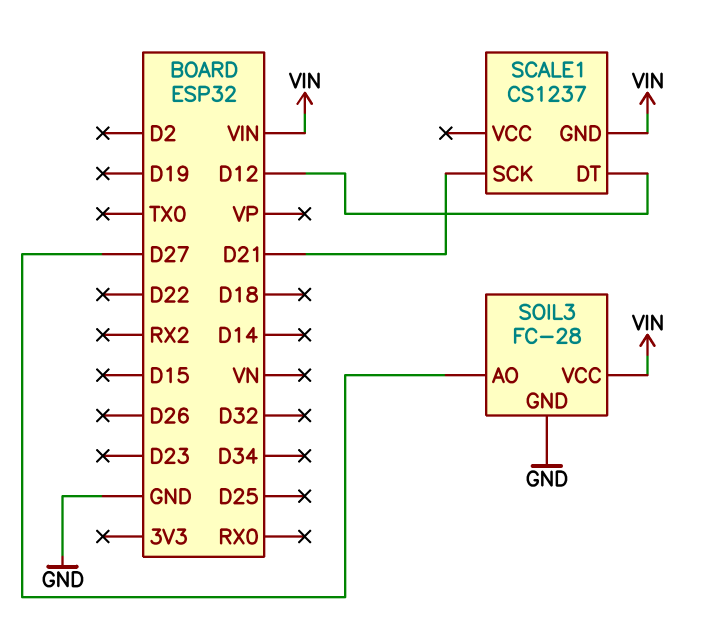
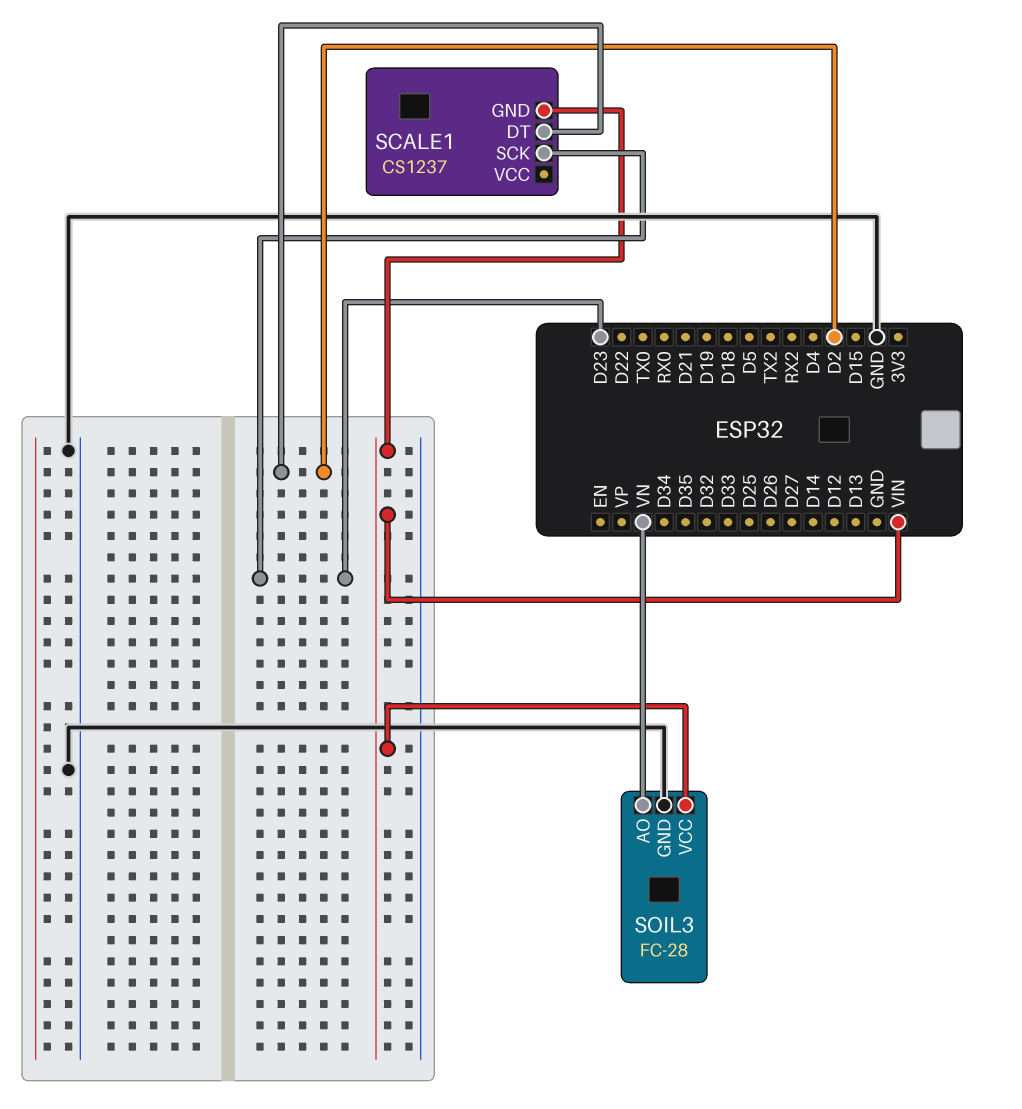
SCALE1 pin DT: D12 -> D2
SCALE1 pin SCK: D21 -> D23
SOIL3 pin AO: D27 -> VN

